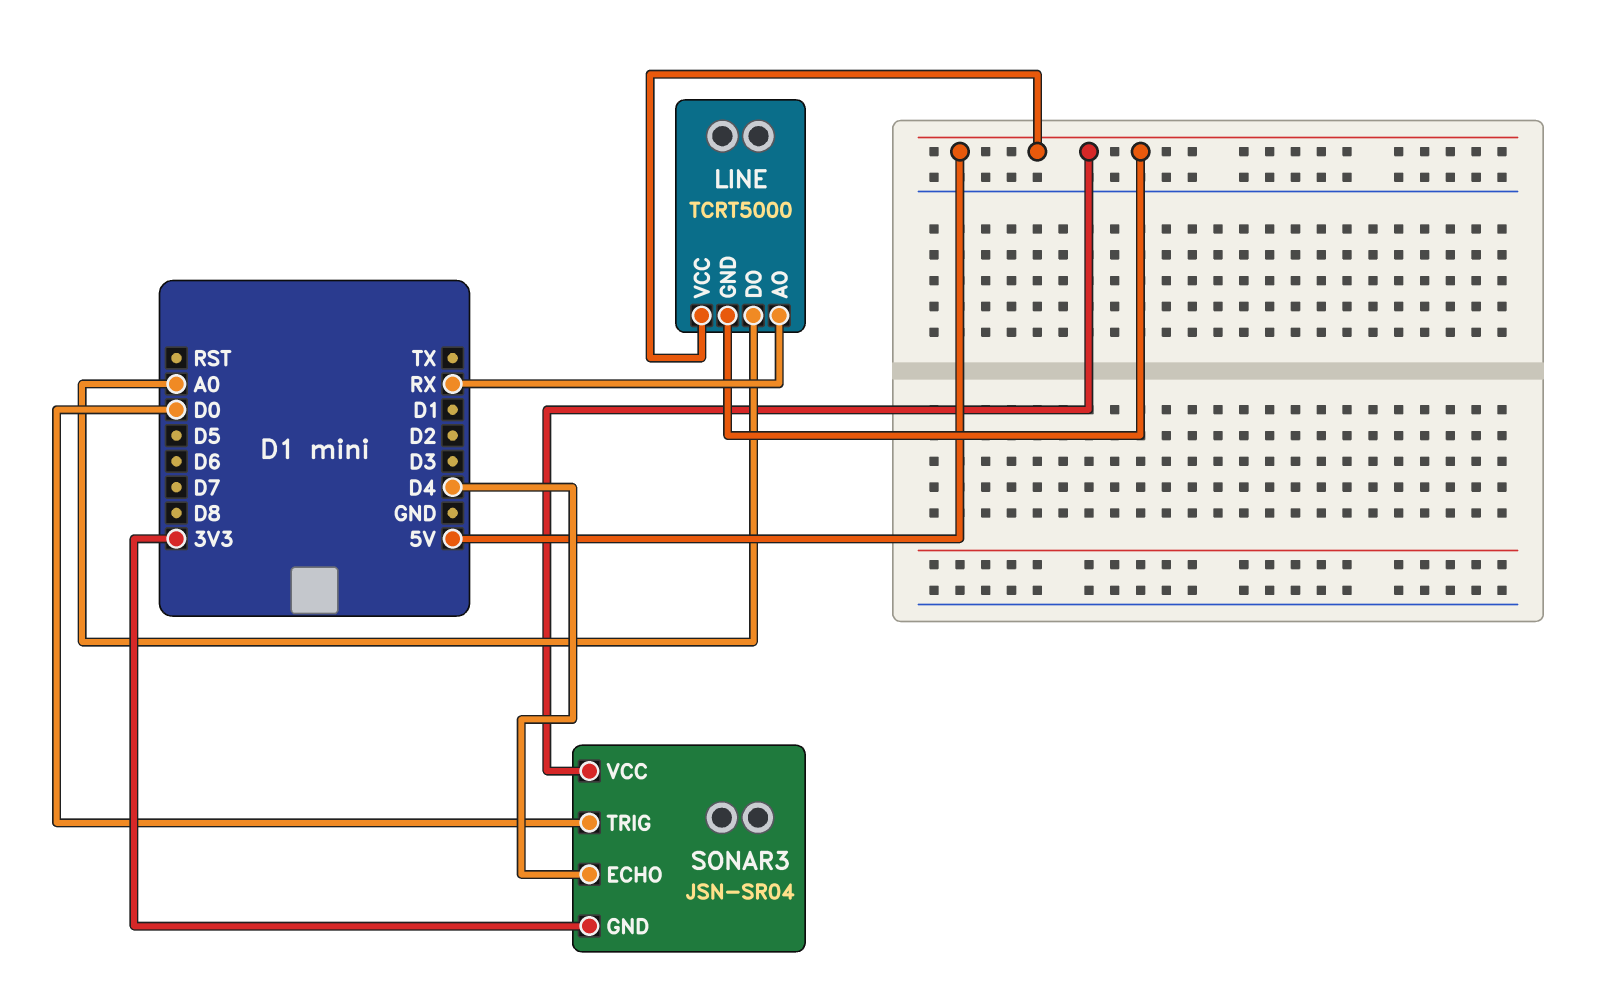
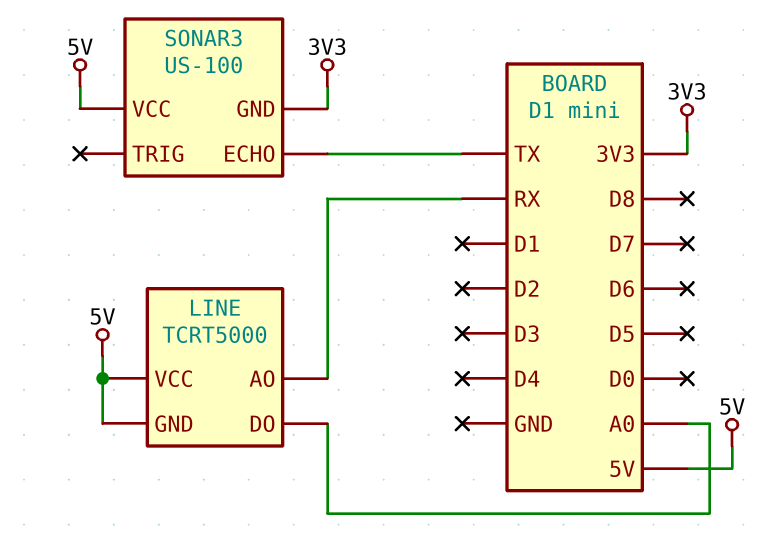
SONAR3: JSN-SR04 -> US-100
SONAR3 pin ECHO: D4 -> TX
SONAR3 pin TRIG: D0 -> none

